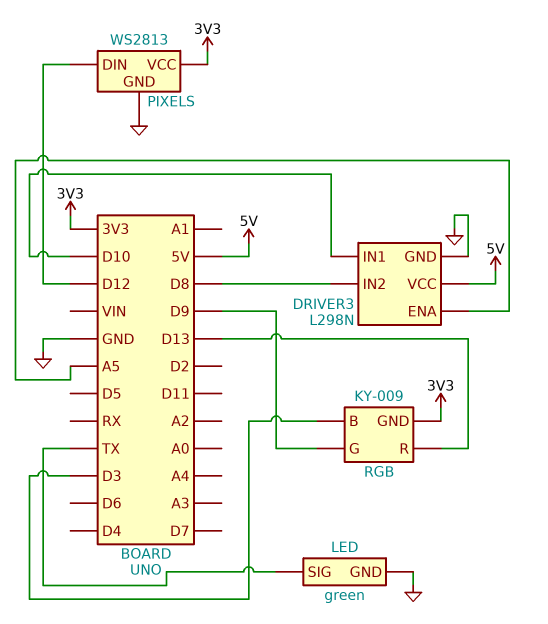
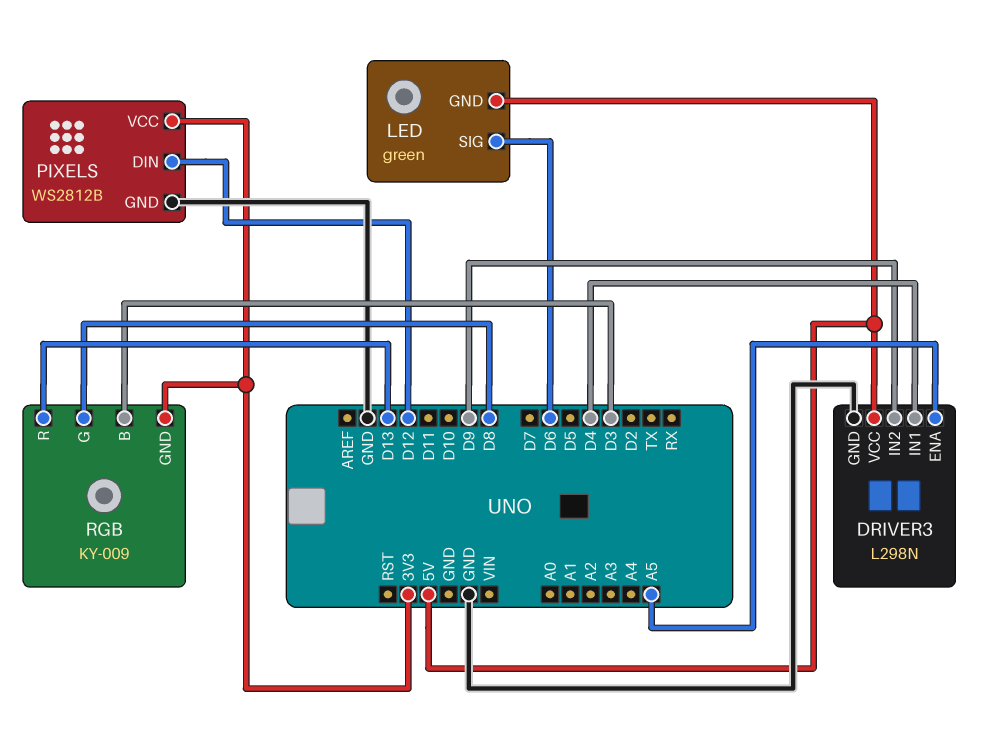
DRIVER3 pin IN1: D10 -> D4
DRIVER3 pin IN2: D8 -> D9
LED pin GND: GND -> 5V
LED pin SIG: TX -> D6
PIXELS: WS2813 -> WS2812B
RGB pin G: D9 -> D8

